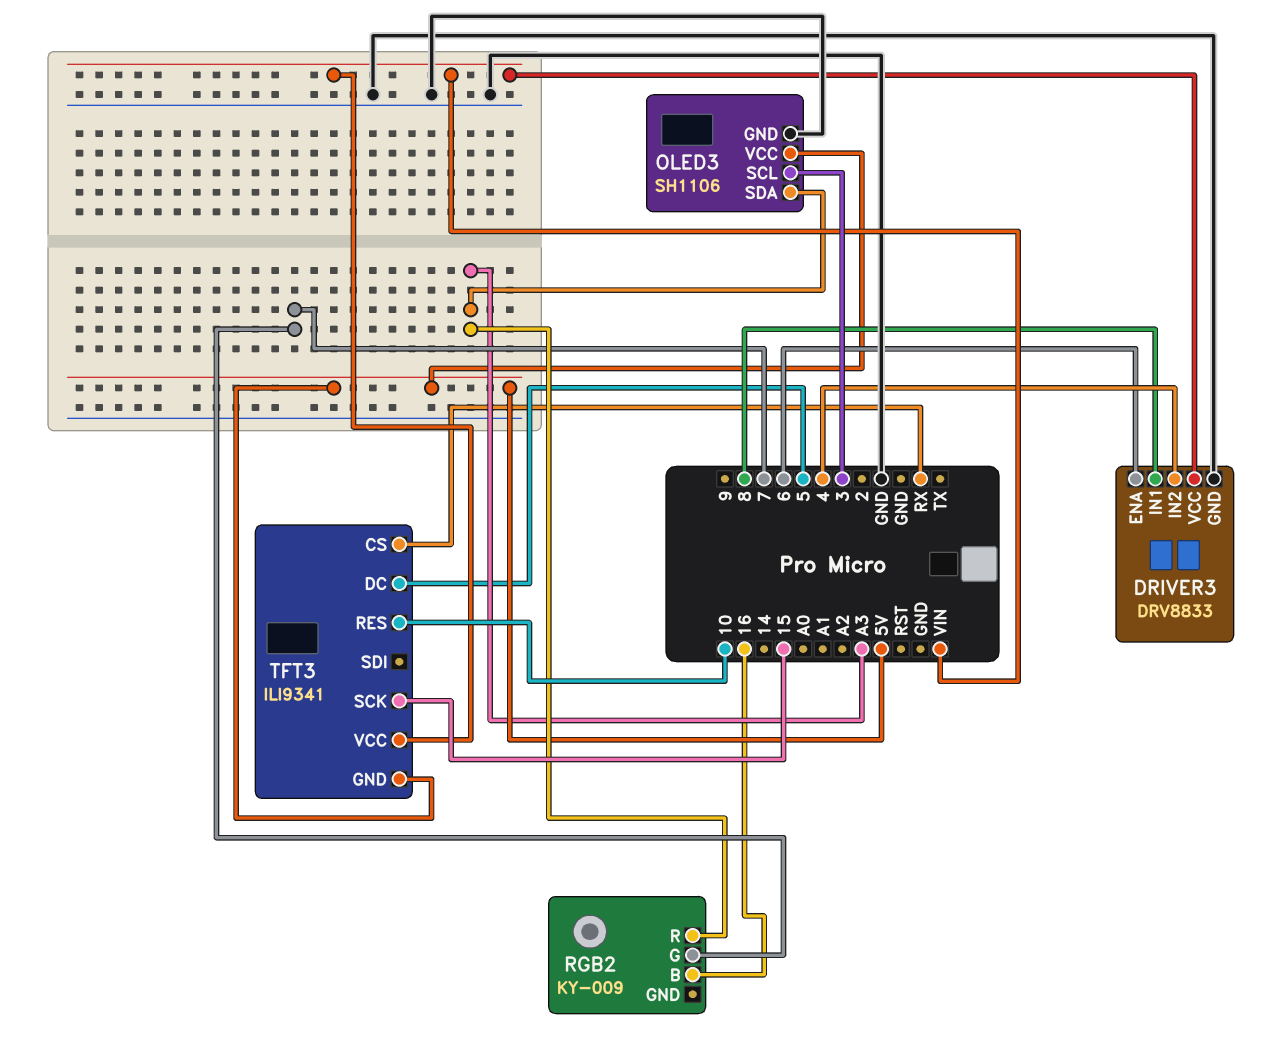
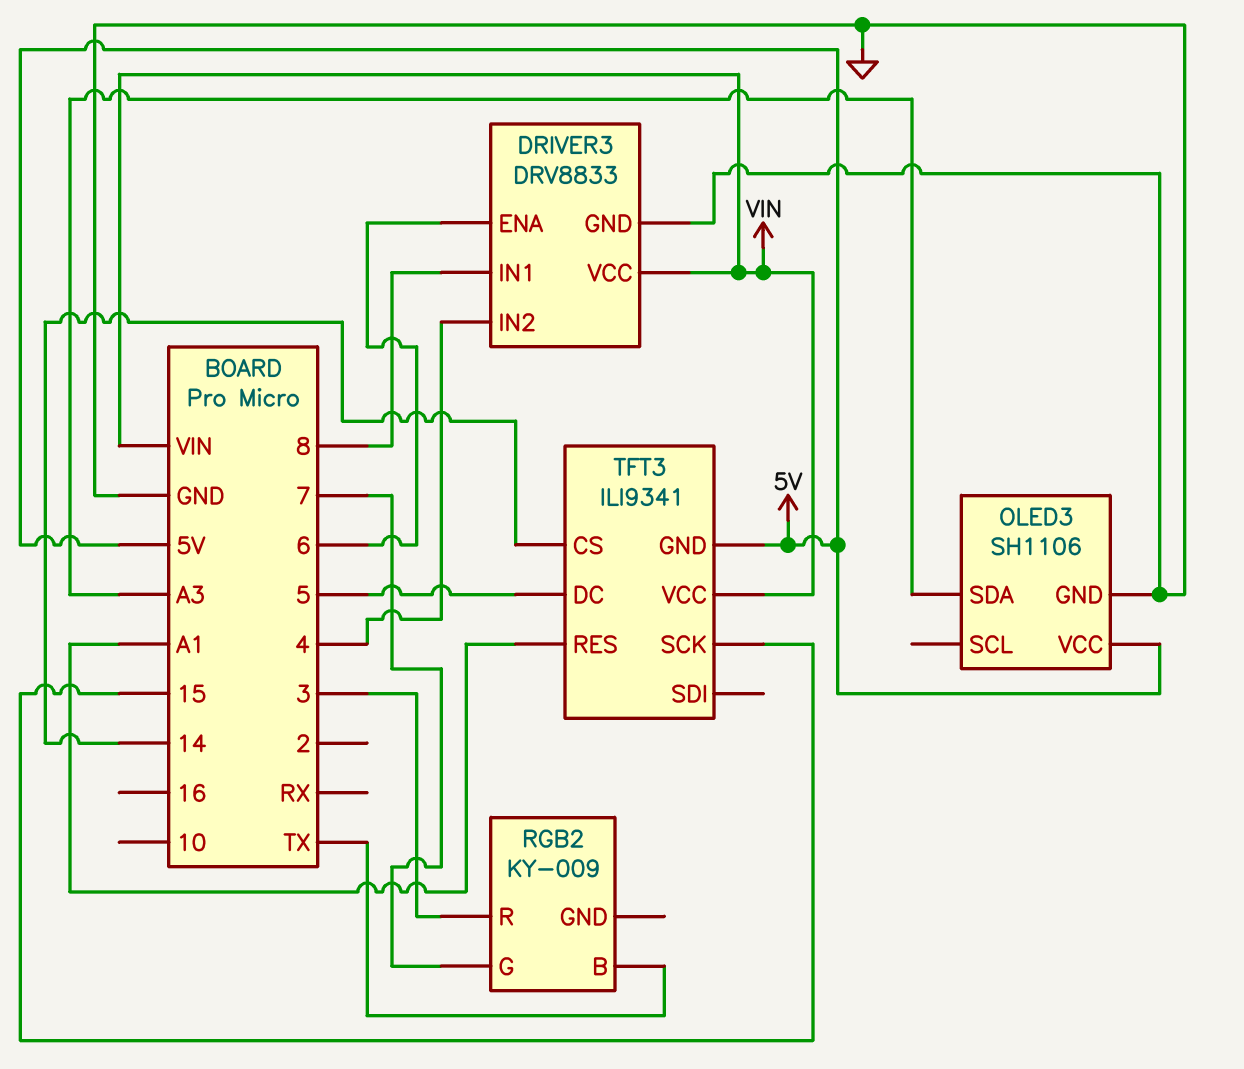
OLED3 pin SCL: 3 -> none
RGB2 pin B: 16 -> TX
RGB2 pin R: A3 -> 3
TFT3 pin CS: RX -> 14
TFT3 pin RES: 10 -> A1

